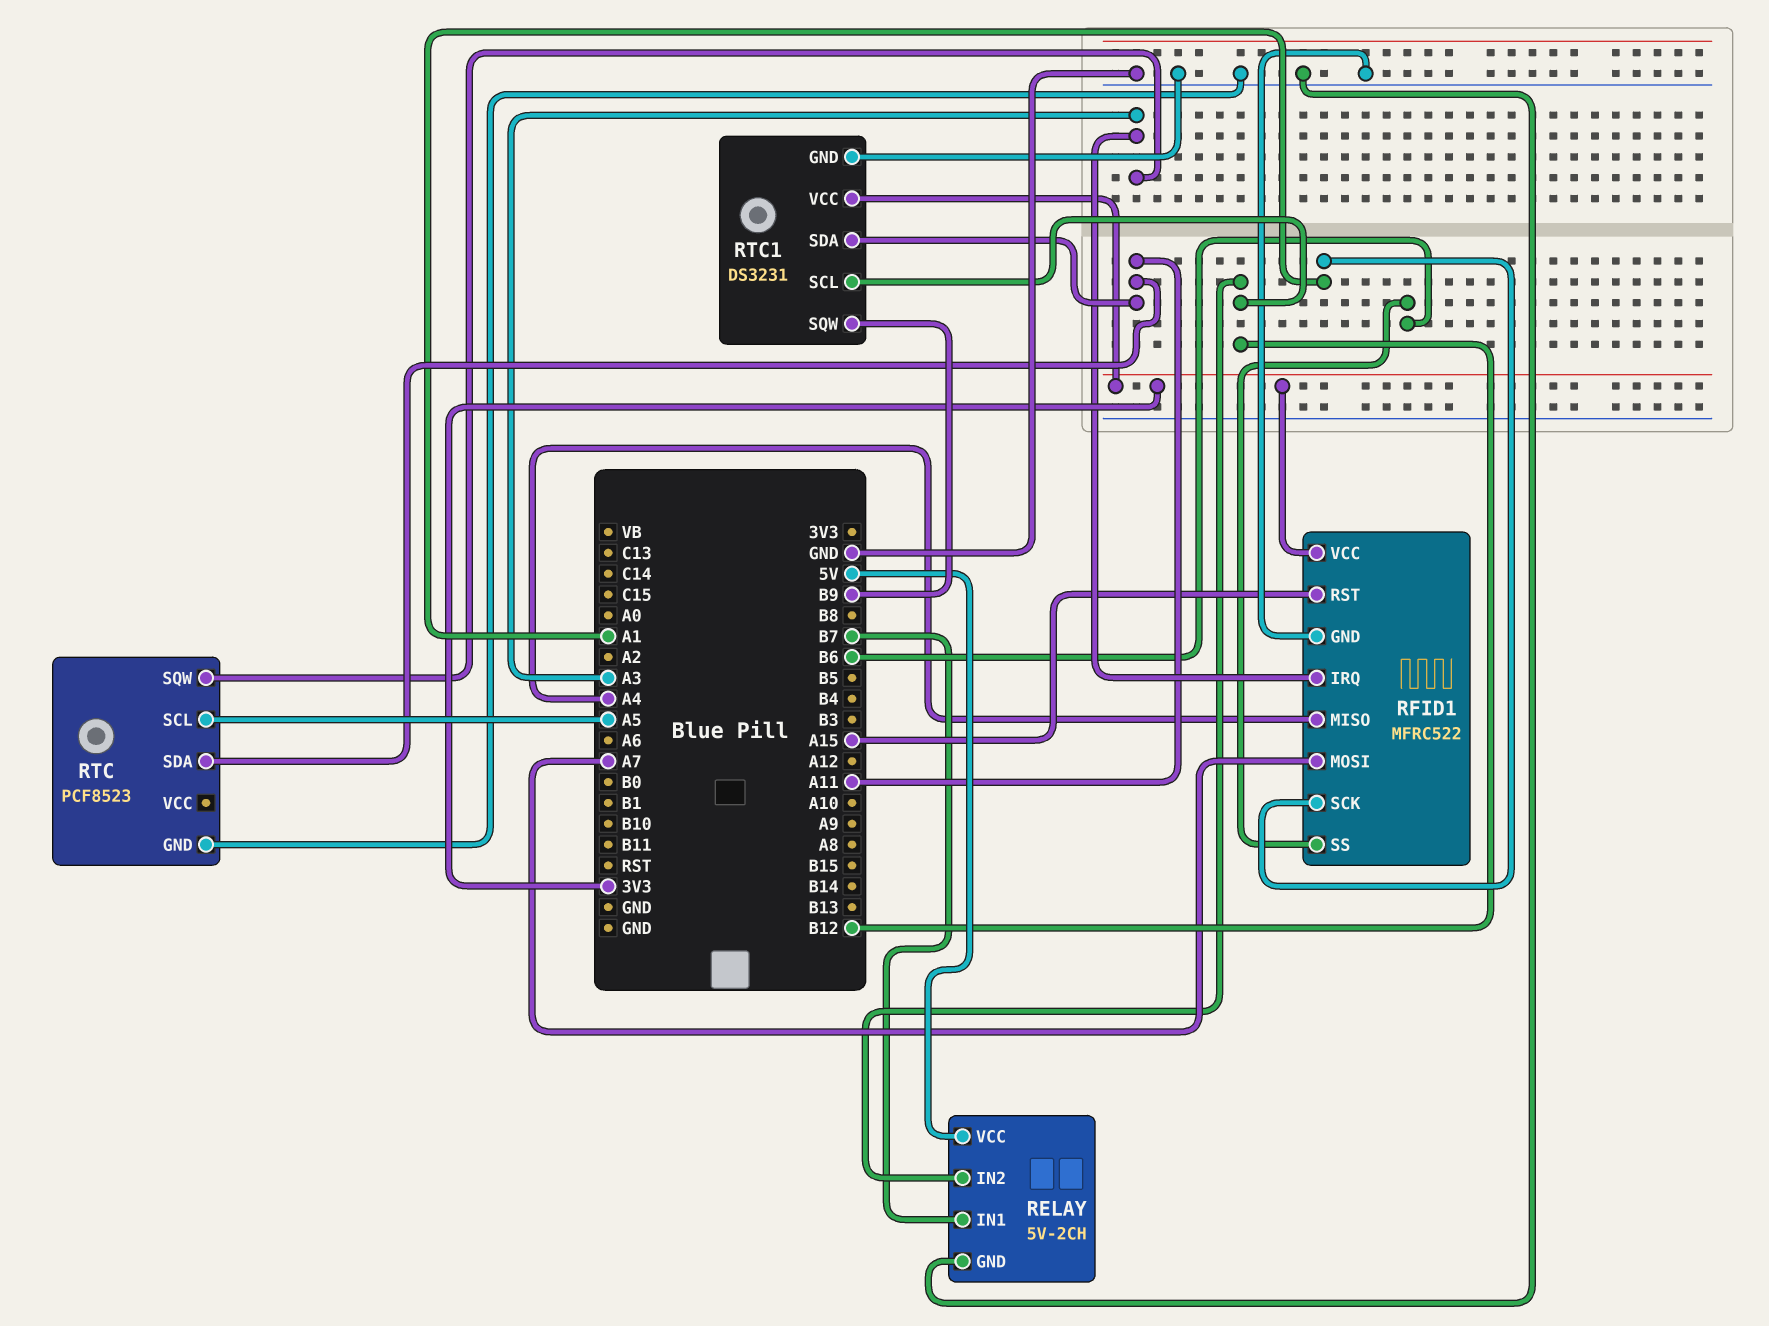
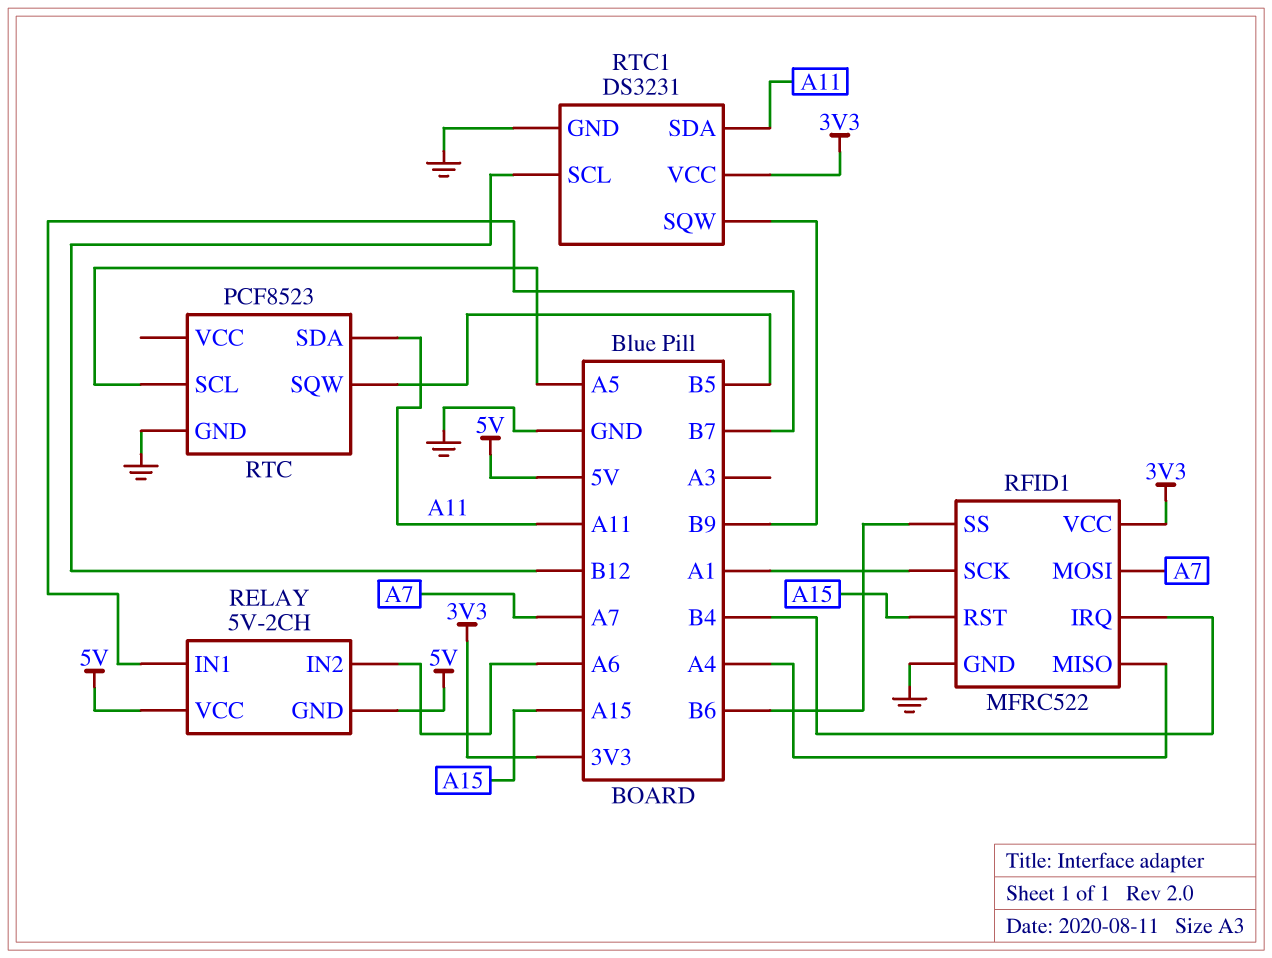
RELAY pin GND: GND -> 5V
RELAY pin IN2: B12 -> A6
RFID1 pin IRQ: A3 -> B4
RTC pin SQW: A3 -> B5

